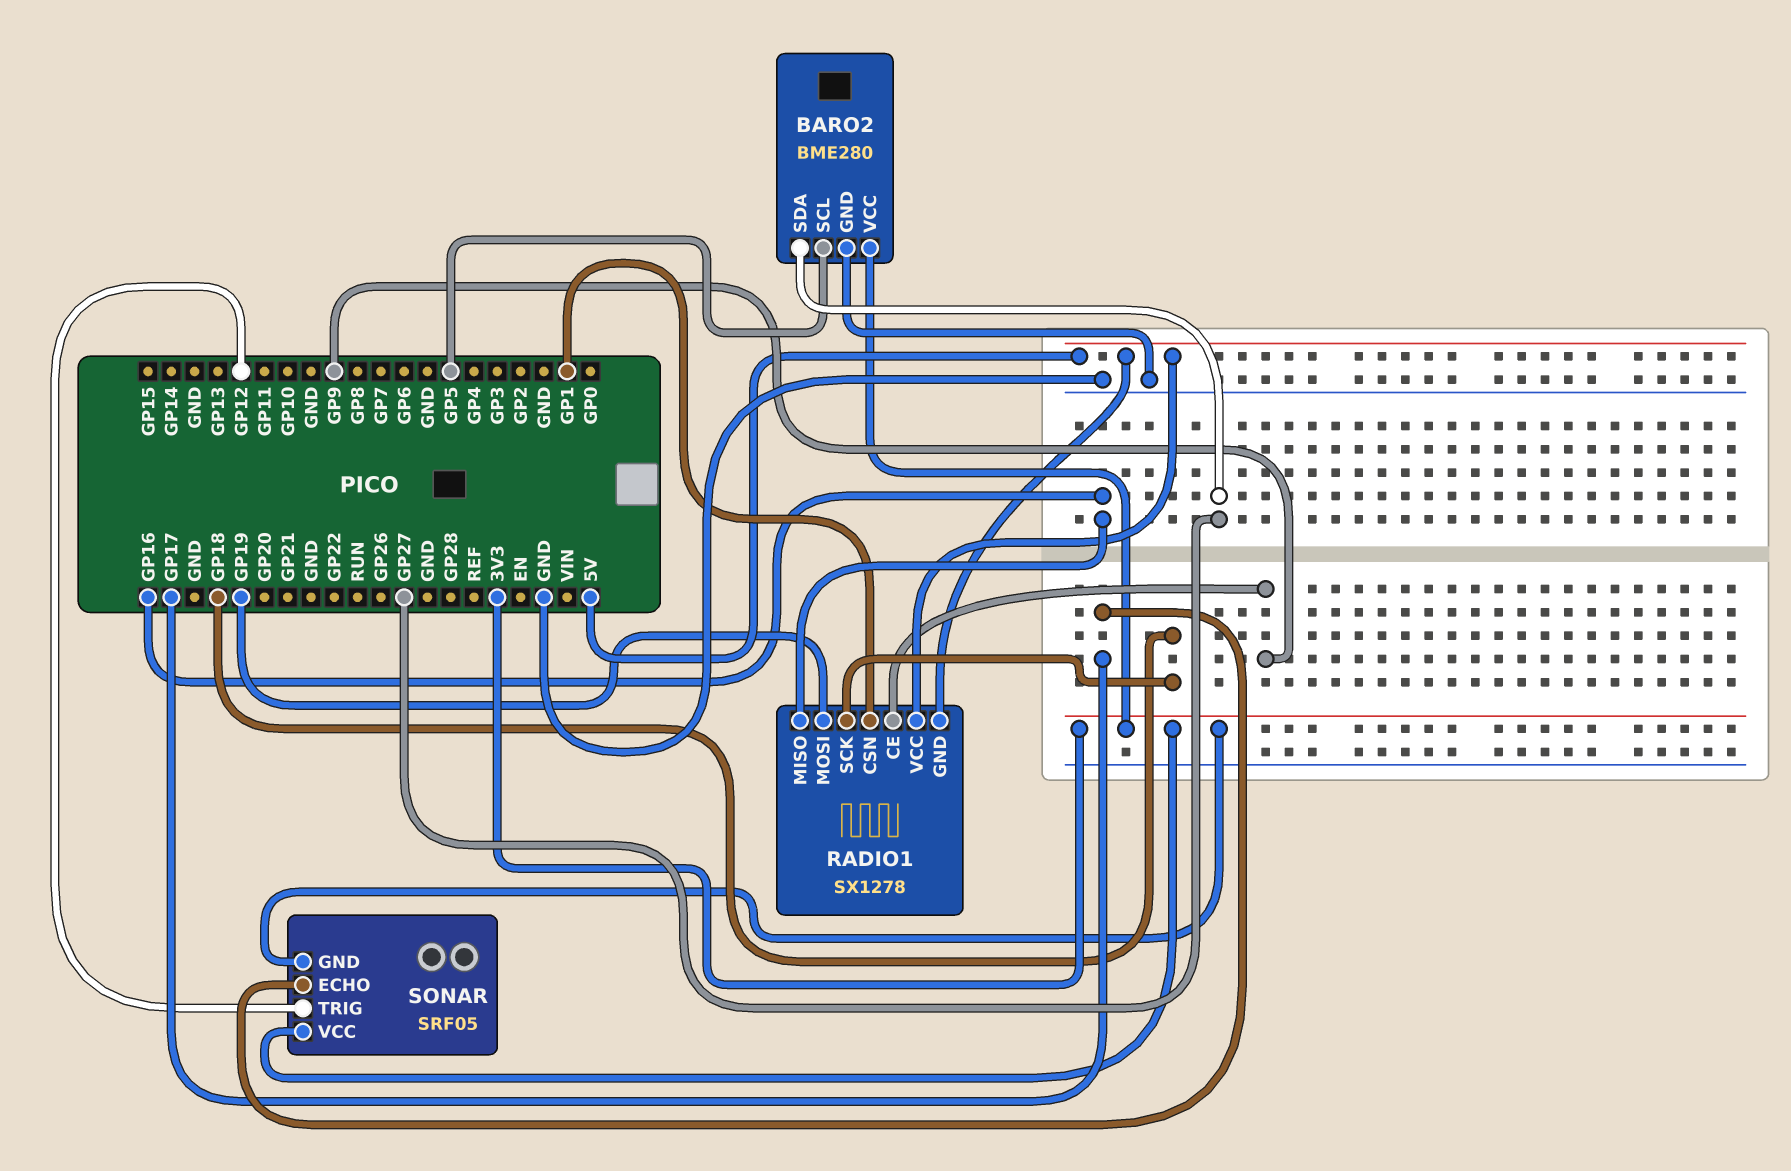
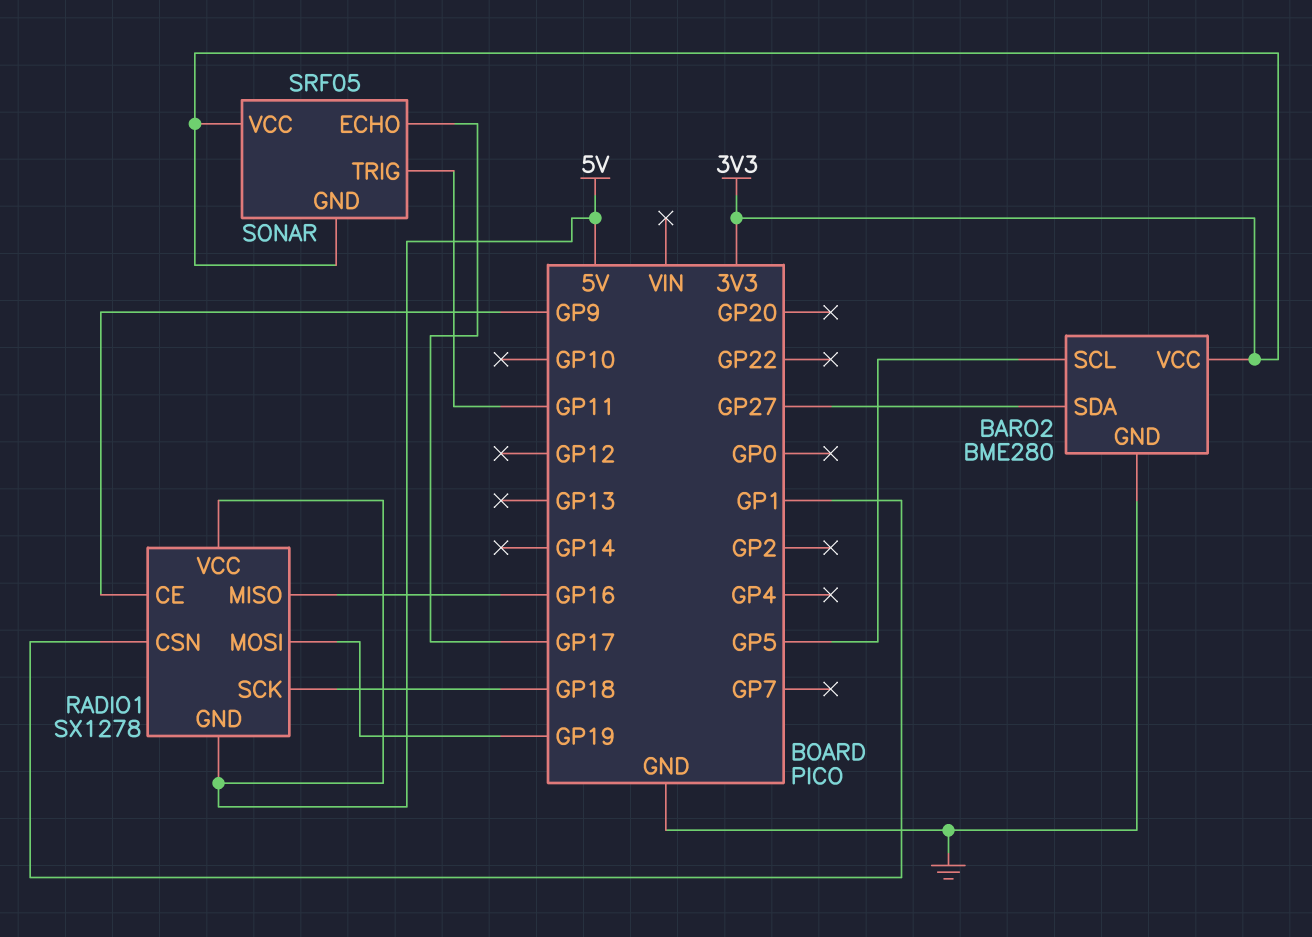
SONAR pin TRIG: GP12 -> GP11

